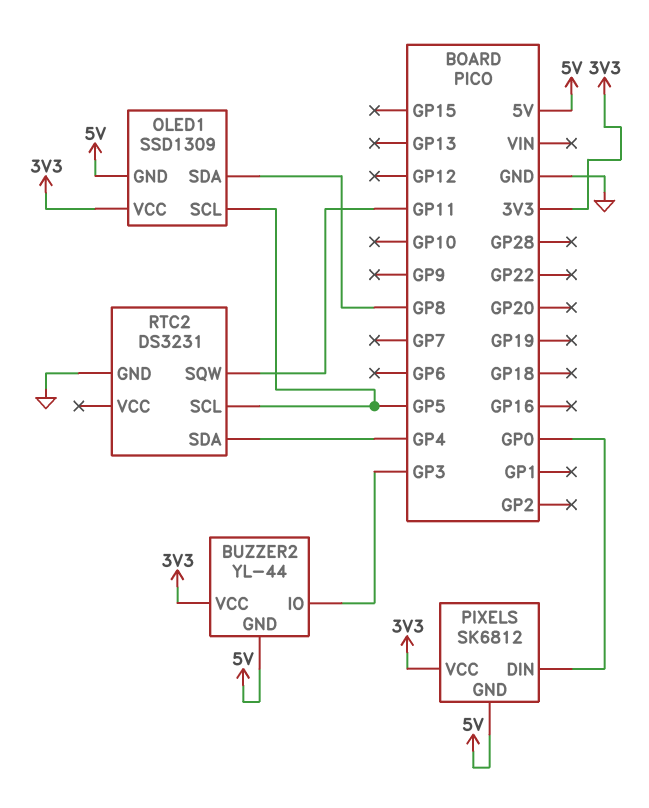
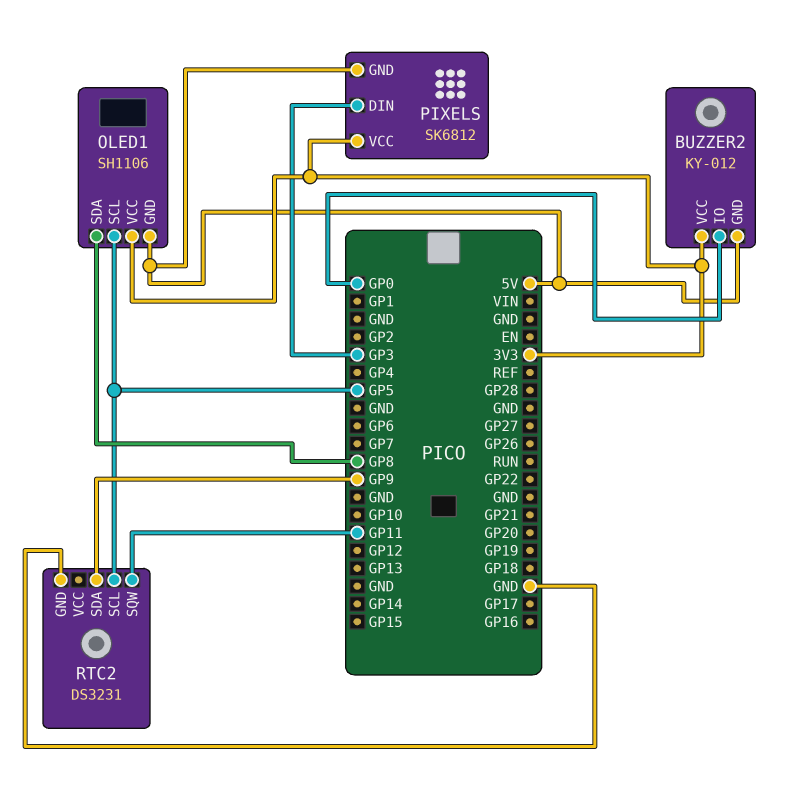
BUZZER2: YL-44 -> KY-012
BUZZER2 pin IO: GP3 -> GP0
OLED1: SSD1309 -> SH1106
PIXELS pin DIN: GP0 -> GP3
RTC2 pin SDA: GP4 -> GP9

